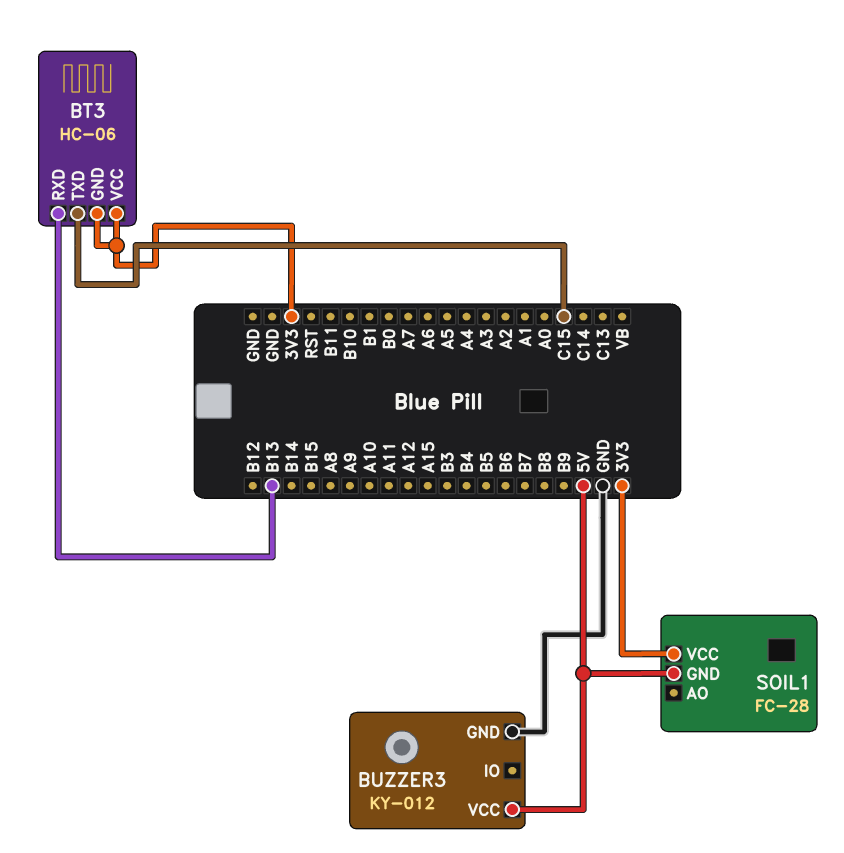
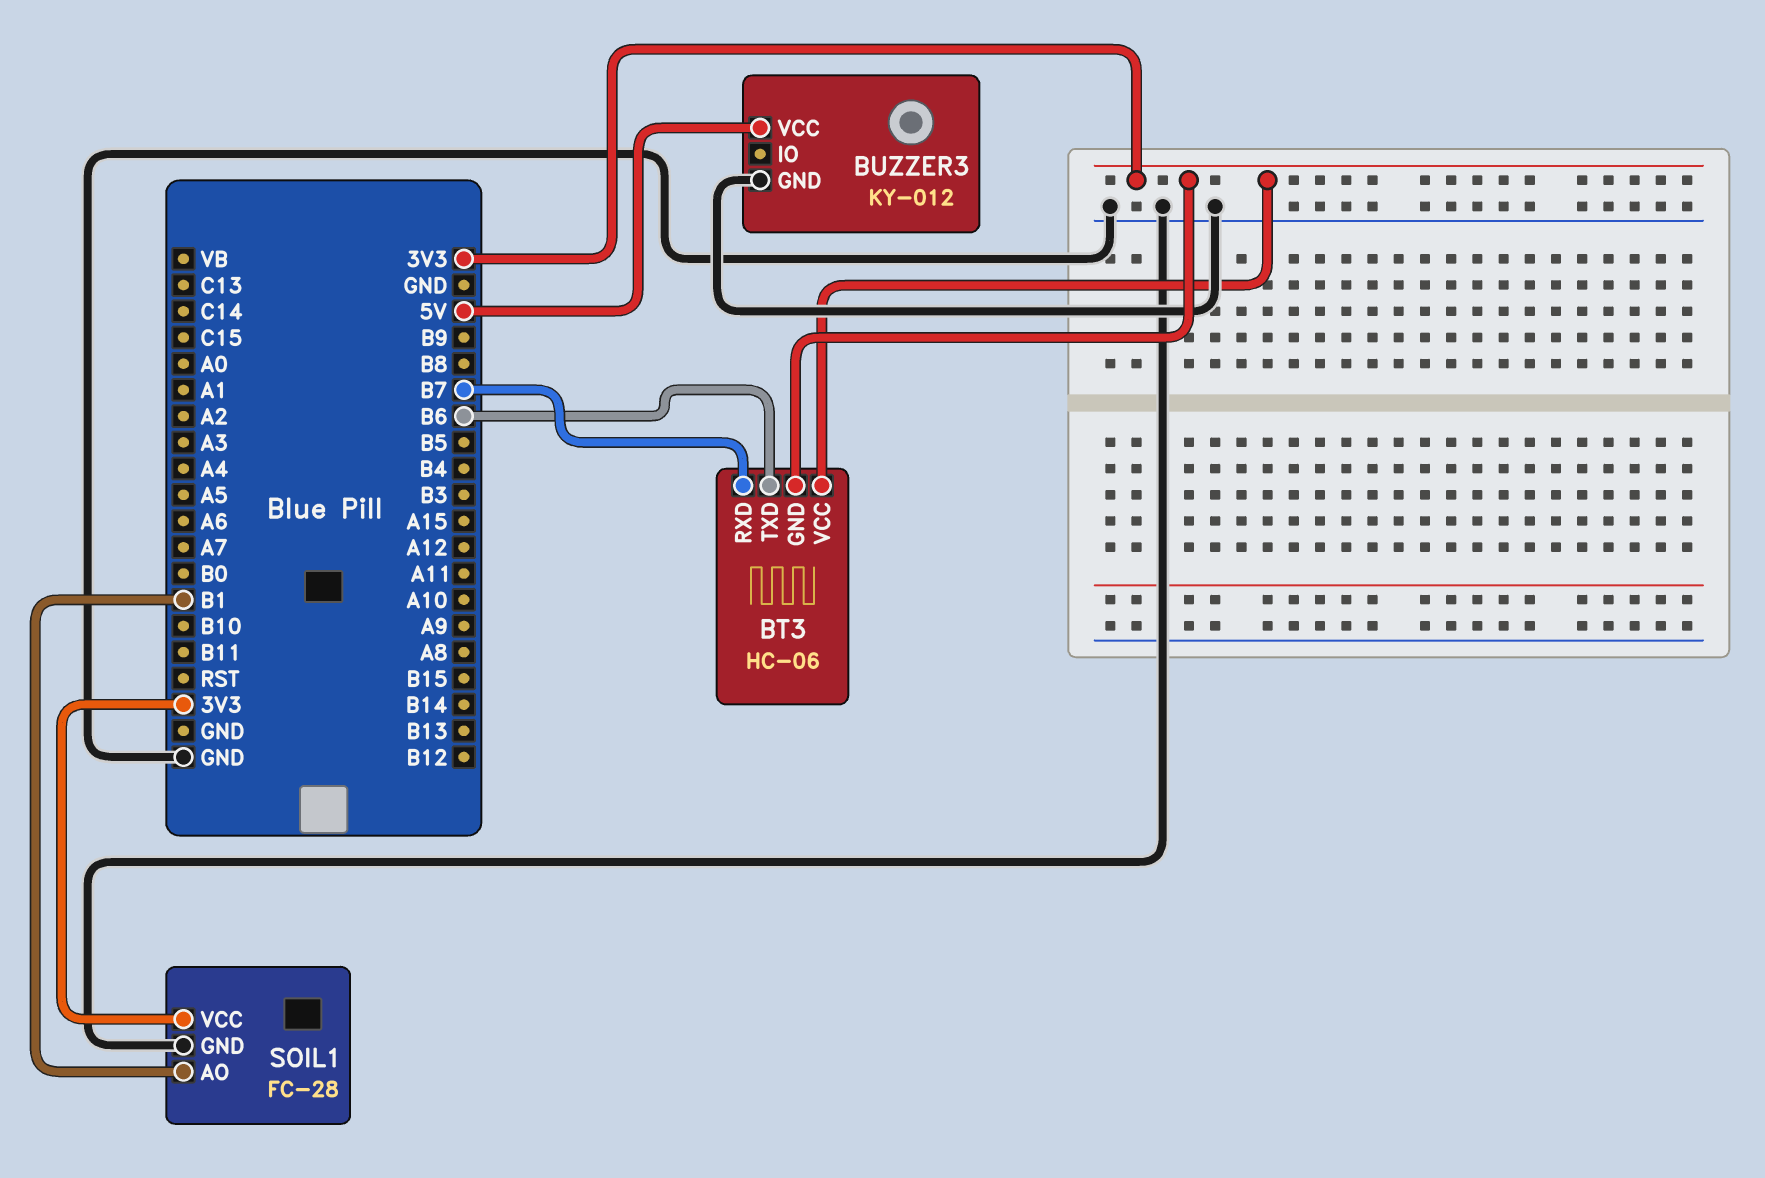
BT3 pin RXD: B13 -> B7
BT3 pin TXD: C15 -> B6
SOIL1 pin AO: none -> B1
SOIL1 pin GND: 5V -> GND

